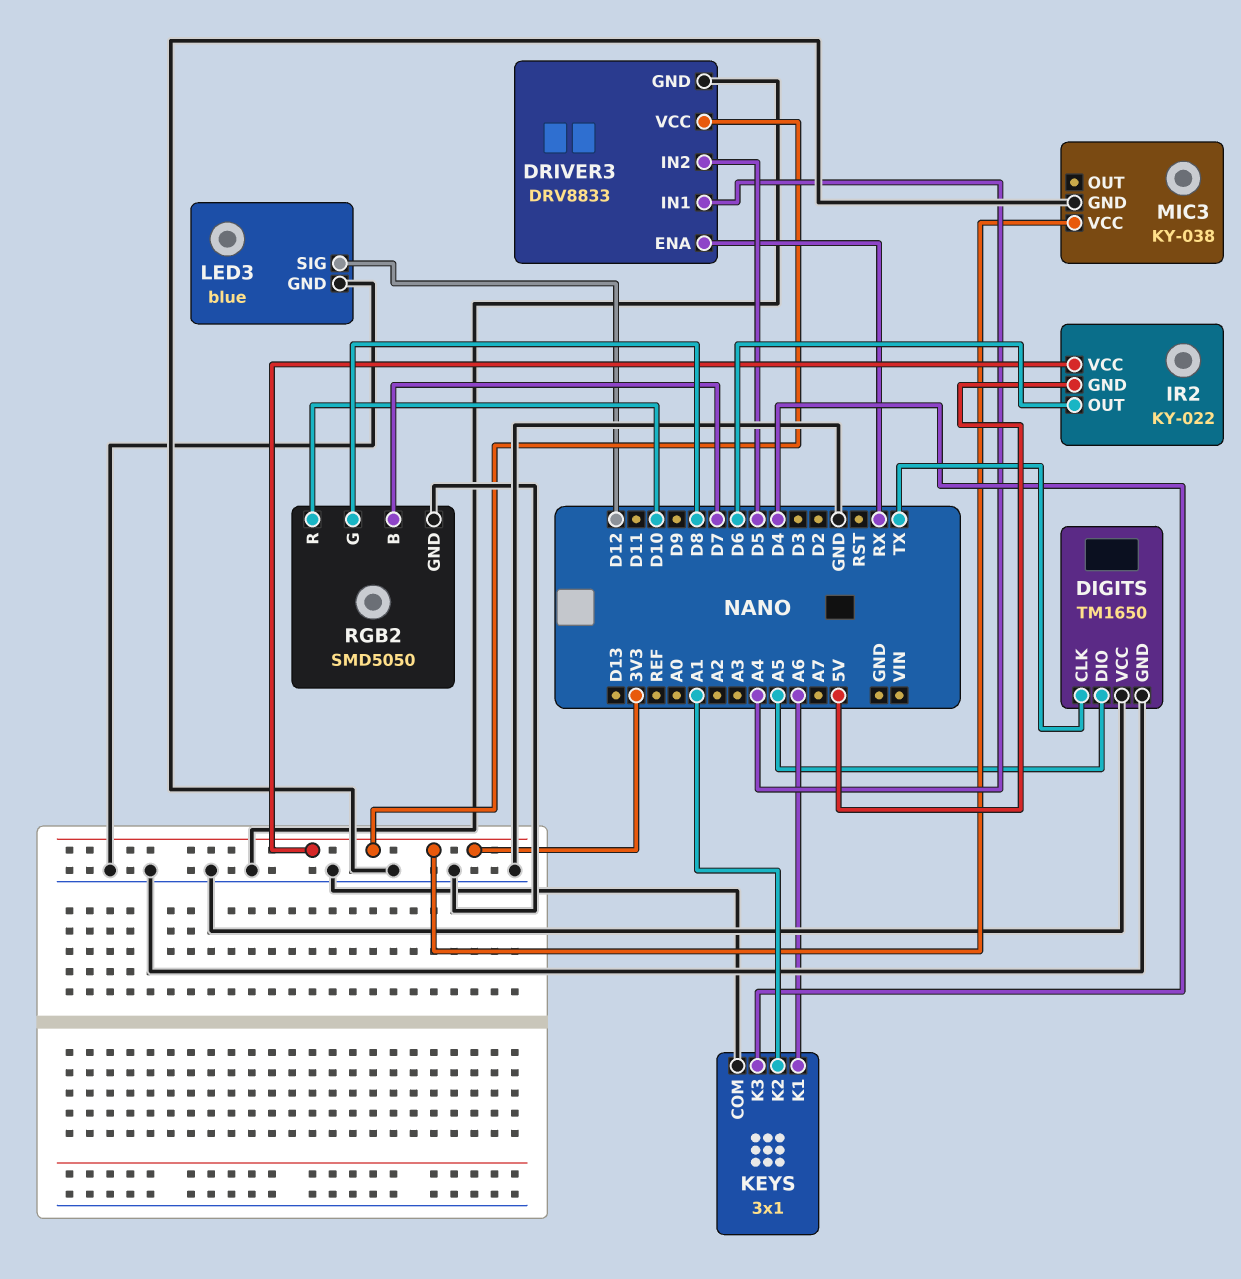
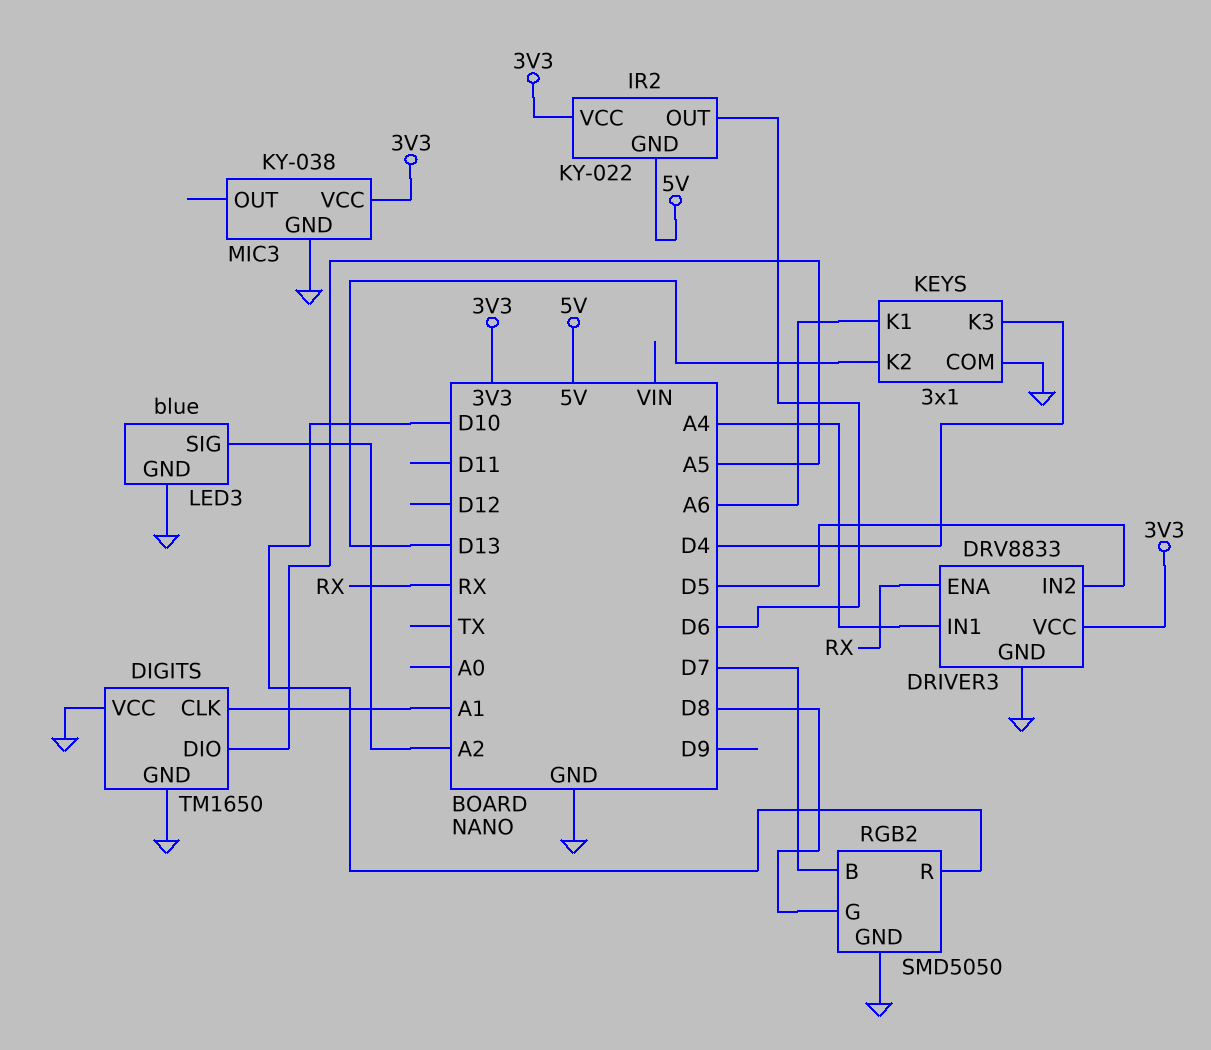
DIGITS pin CLK: TX -> A1
KEYS pin K2: A1 -> D13
LED3 pin SIG: D12 -> A2

